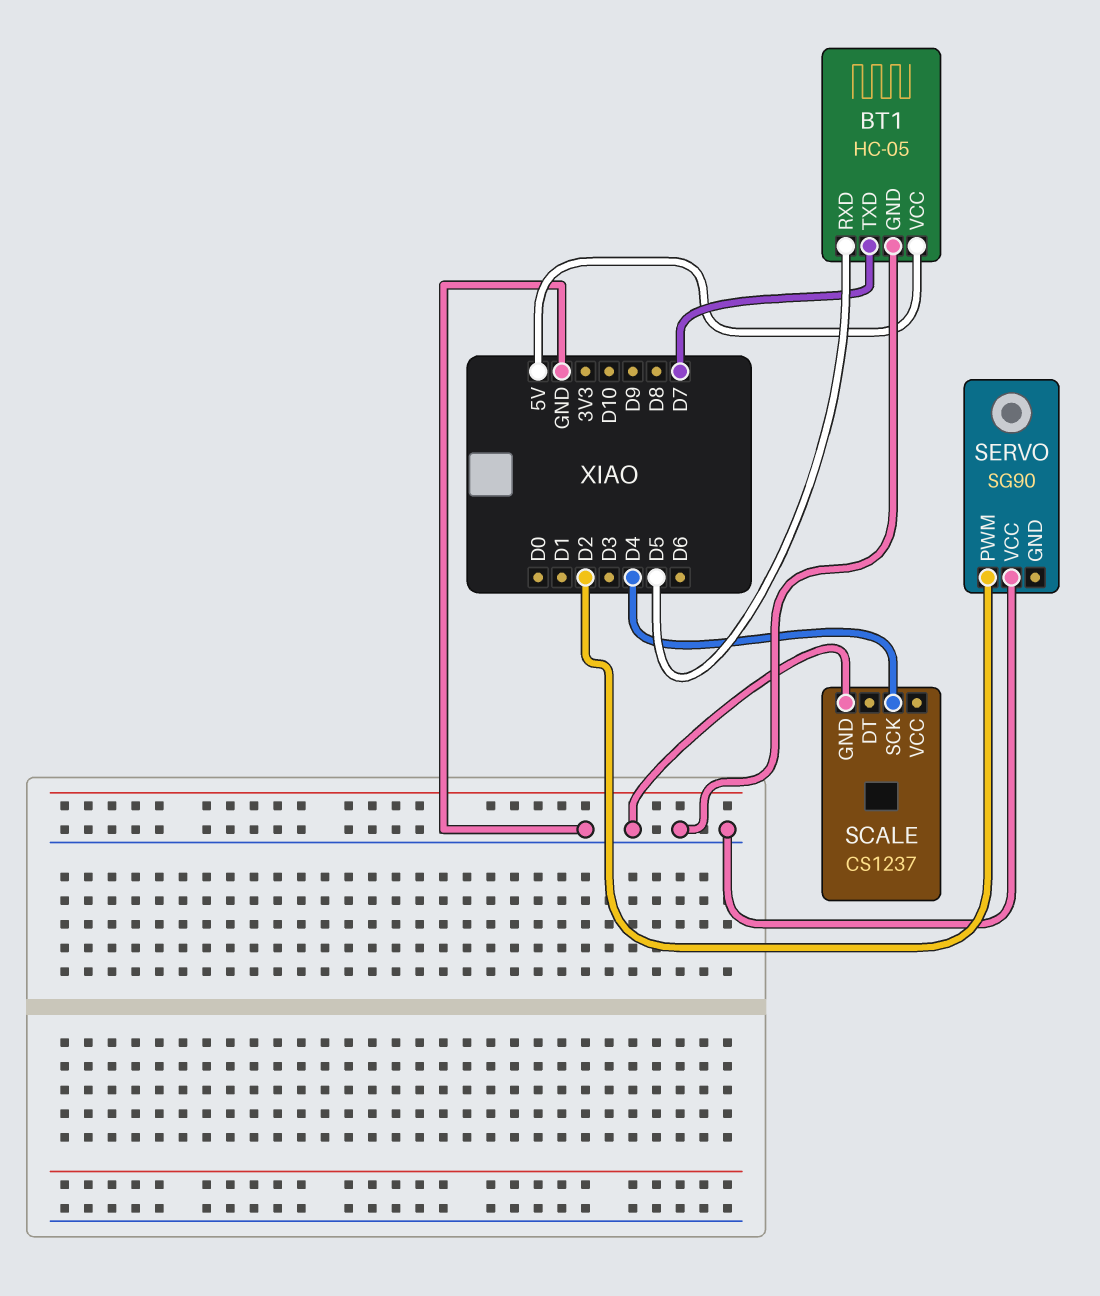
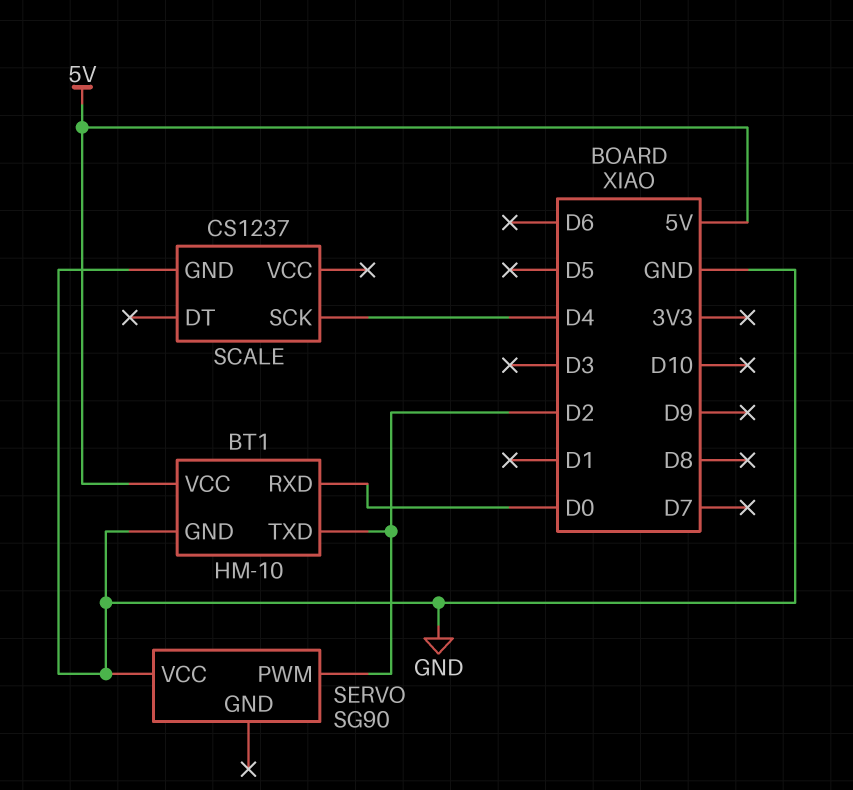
BT1: HC-05 -> HM-10
BT1 pin RXD: D5 -> D0
BT1 pin TXD: D7 -> D2

